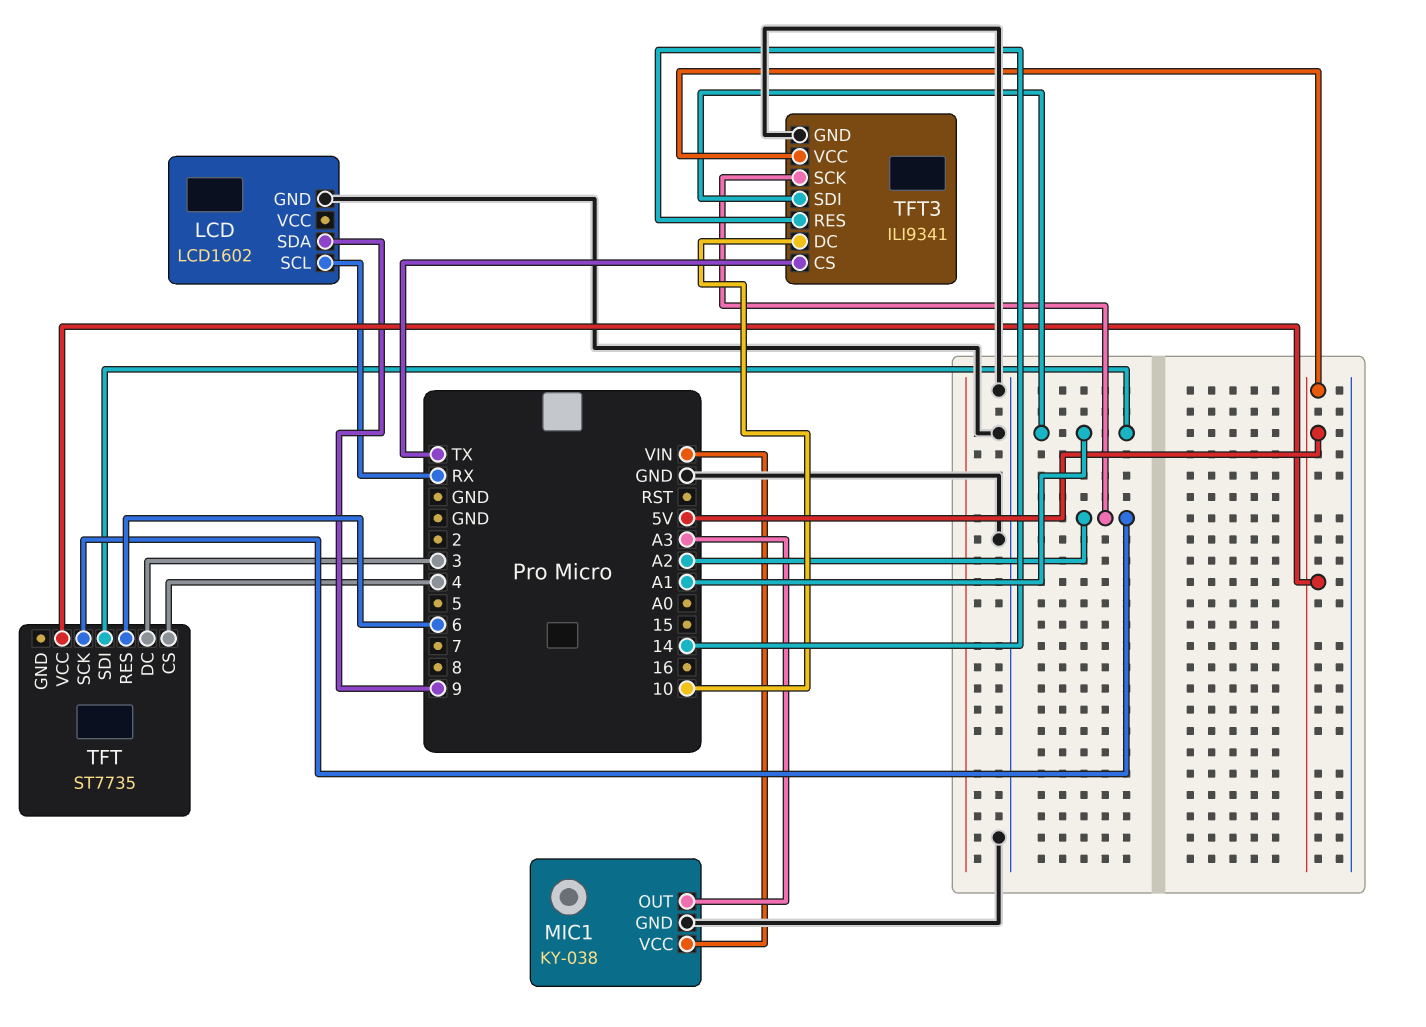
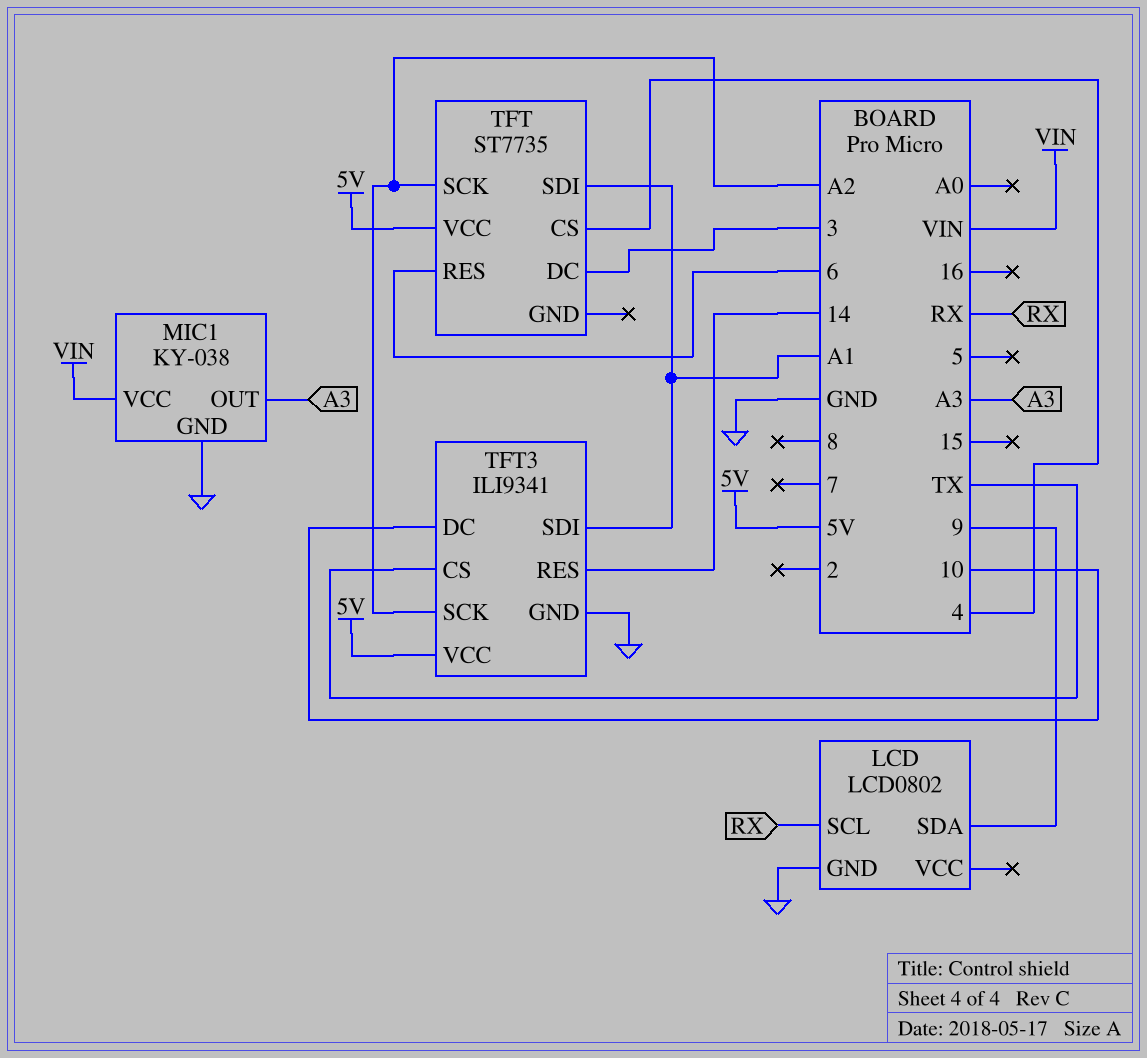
LCD: LCD1602 -> LCD0802

